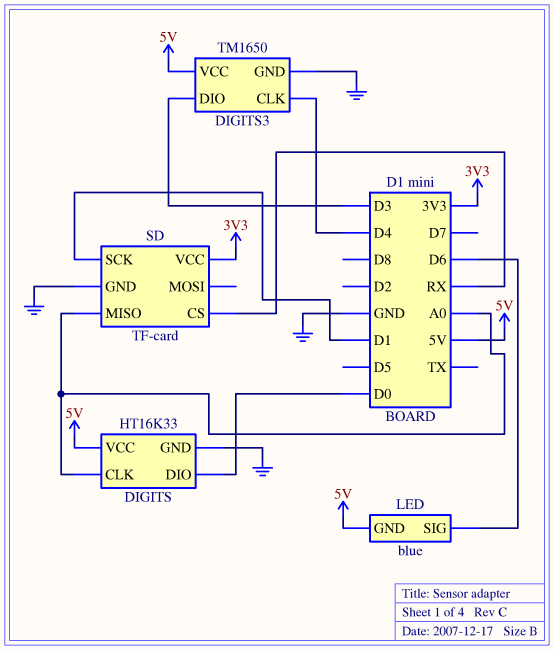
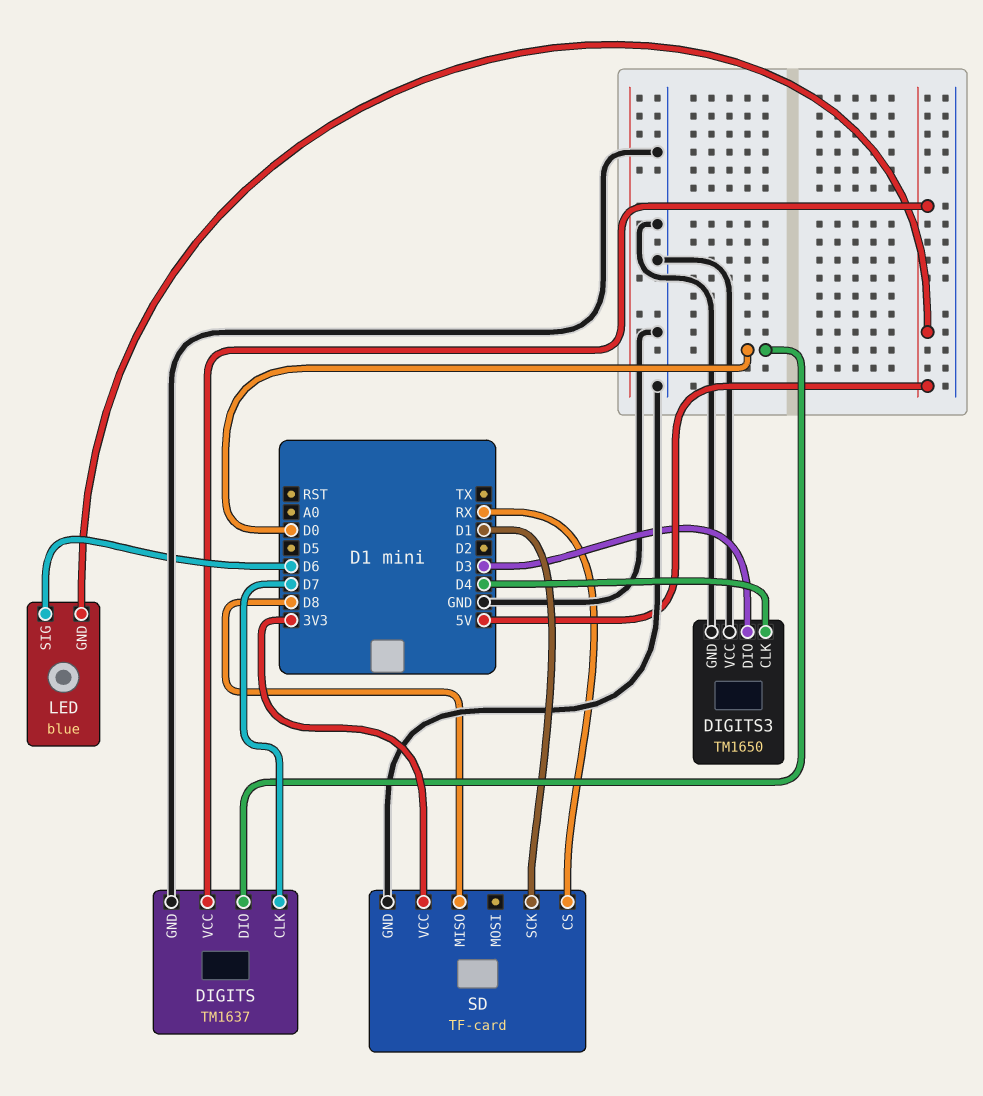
DIGITS: HT16K33 -> TM1637
DIGITS pin CLK: A0 -> D7
DIGITS3 pin VCC: 5V -> GND
SD pin MISO: A0 -> D8

